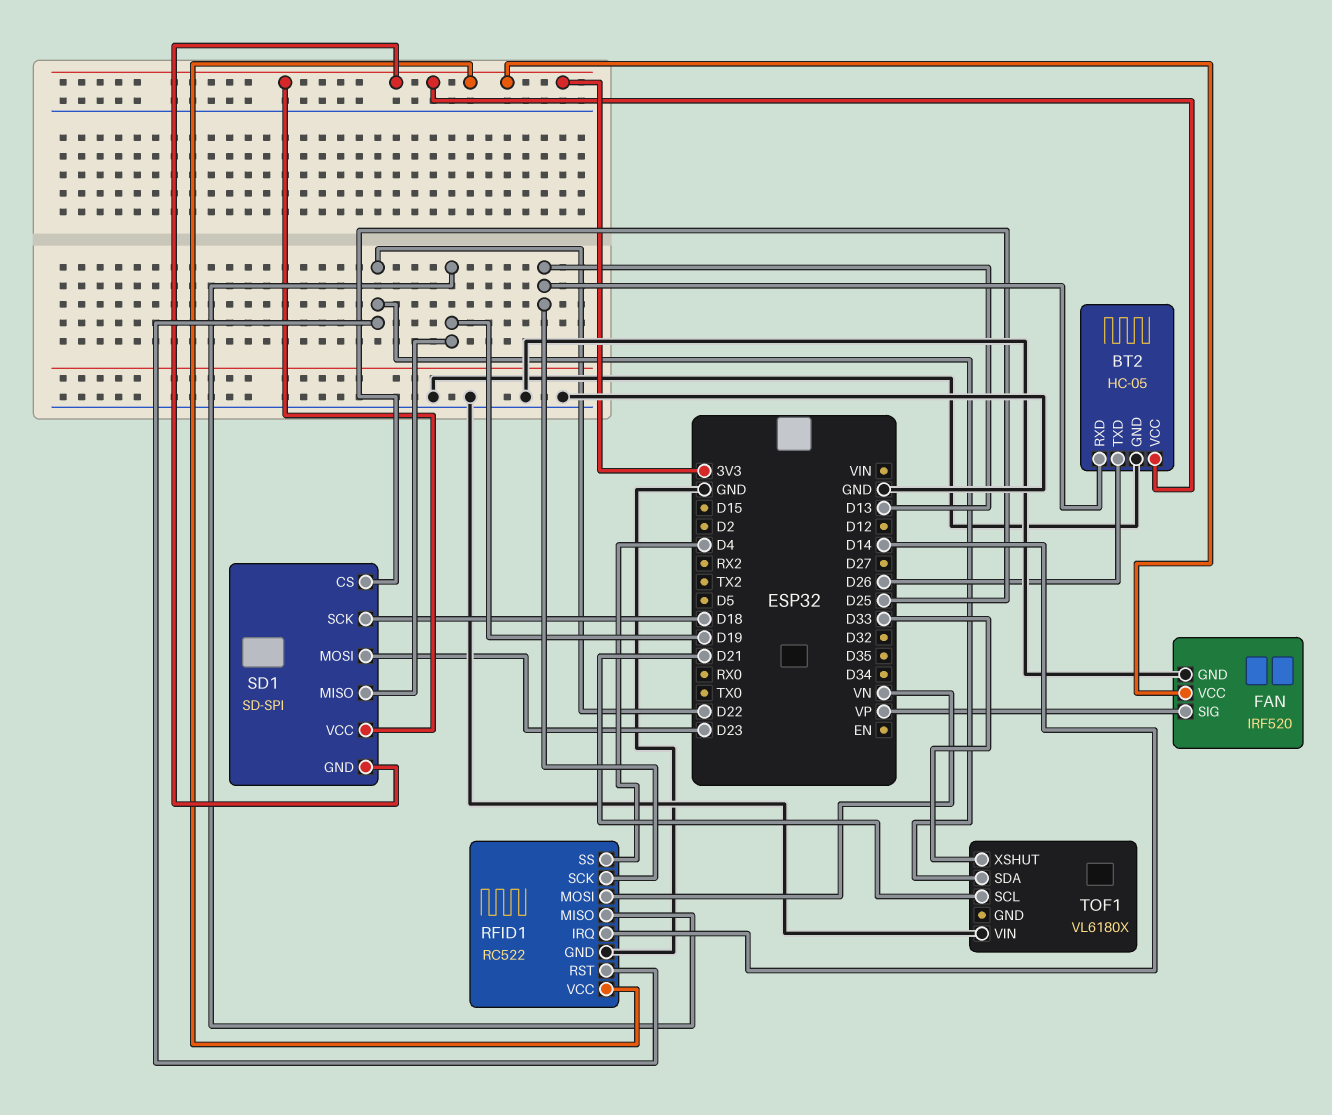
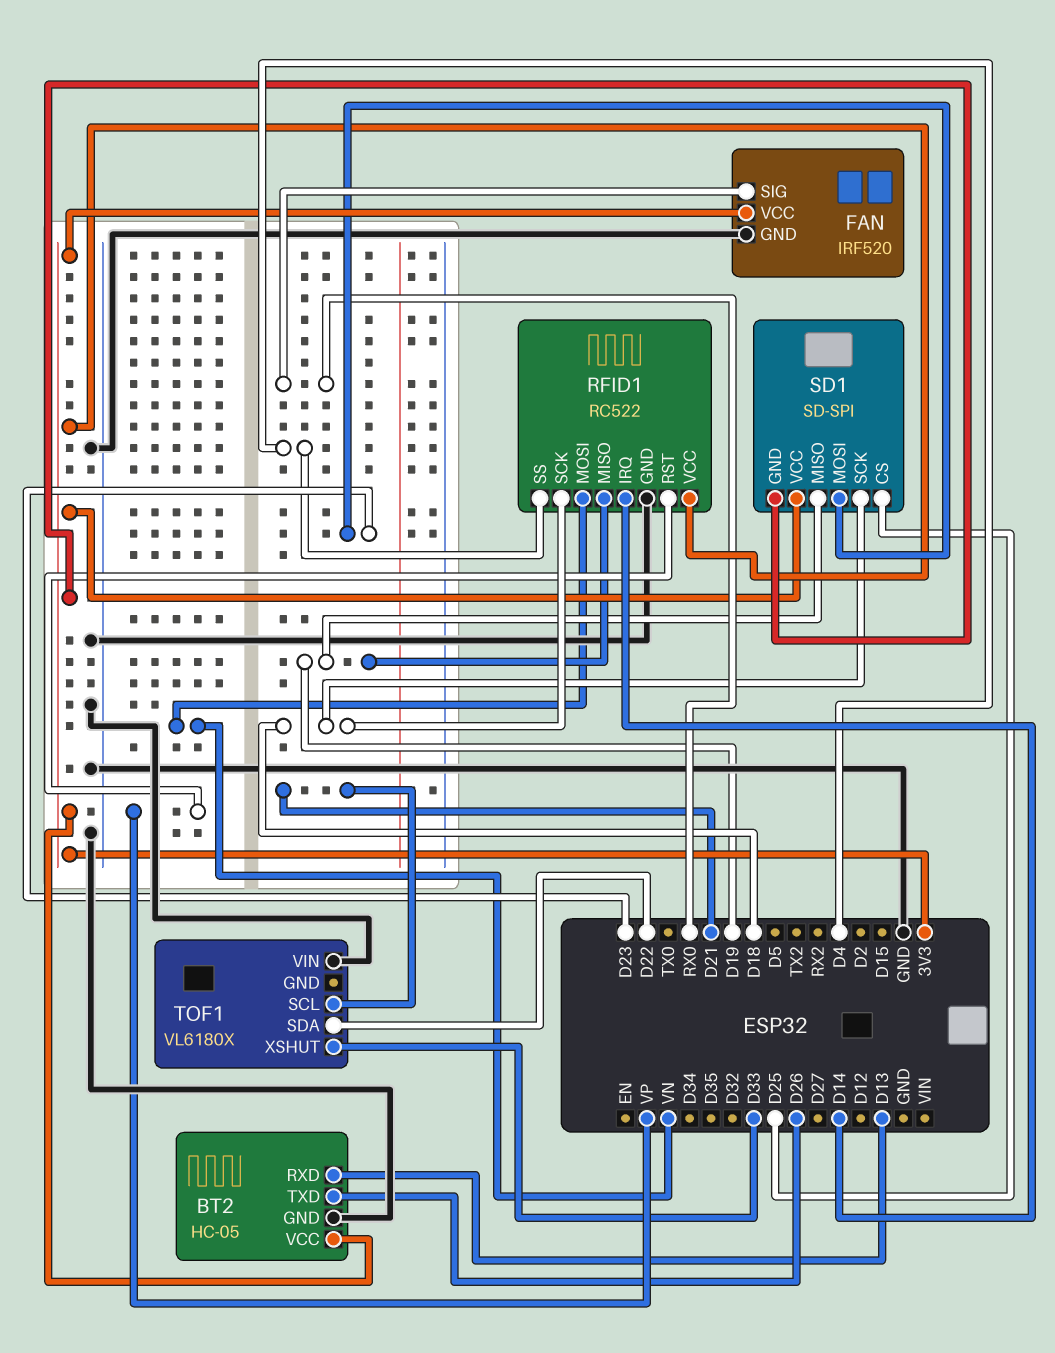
FAN pin SIG: VP -> RX0
RFID1 pin RST: D22 -> VP
RFID1 pin SCK: D13 -> D18

